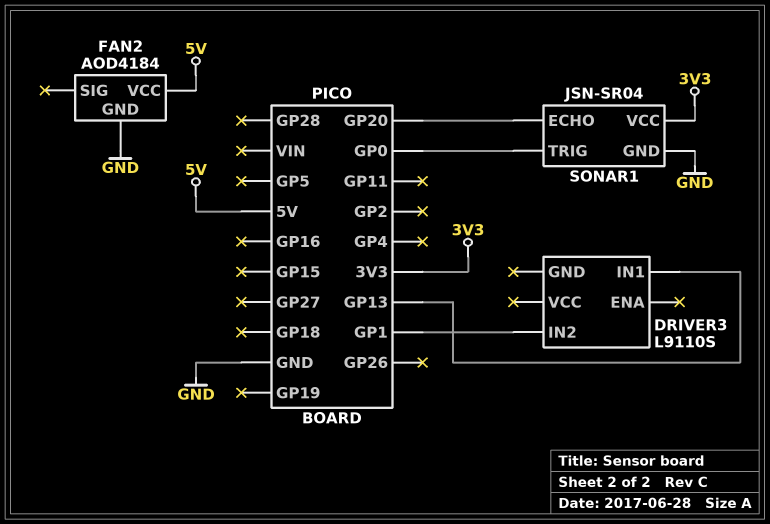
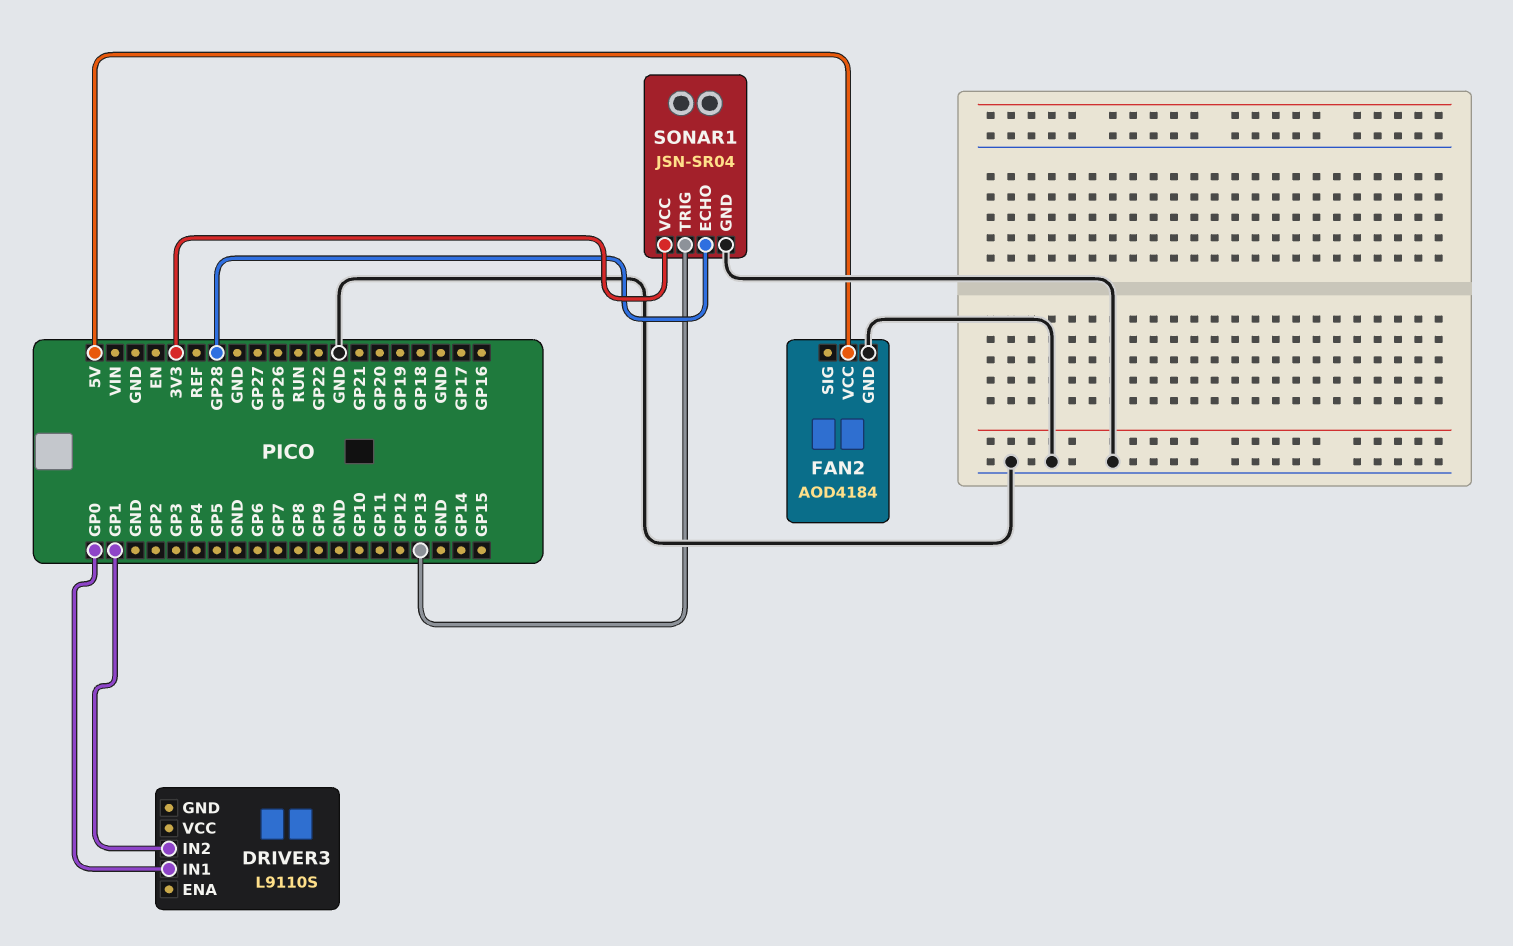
DRIVER3 pin IN1: GP13 -> GP0
SONAR1 pin ECHO: GP20 -> GP28
SONAR1 pin TRIG: GP0 -> GP13

